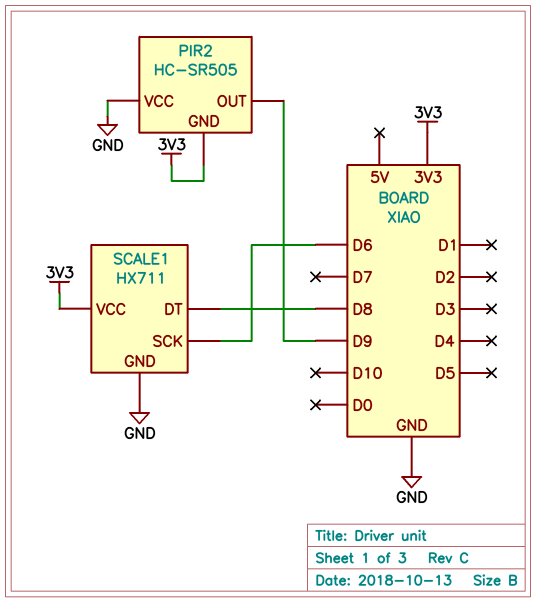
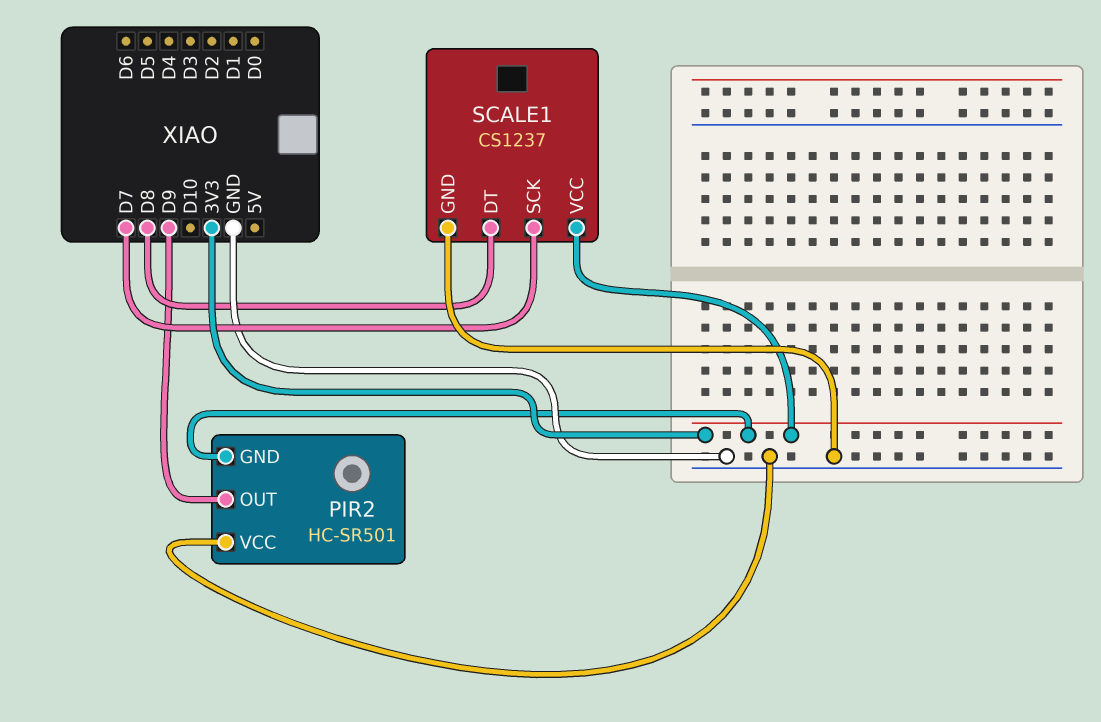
PIR2: HC-SR505 -> HC-SR501
SCALE1: HX711 -> CS1237
SCALE1 pin SCK: D6 -> D7

